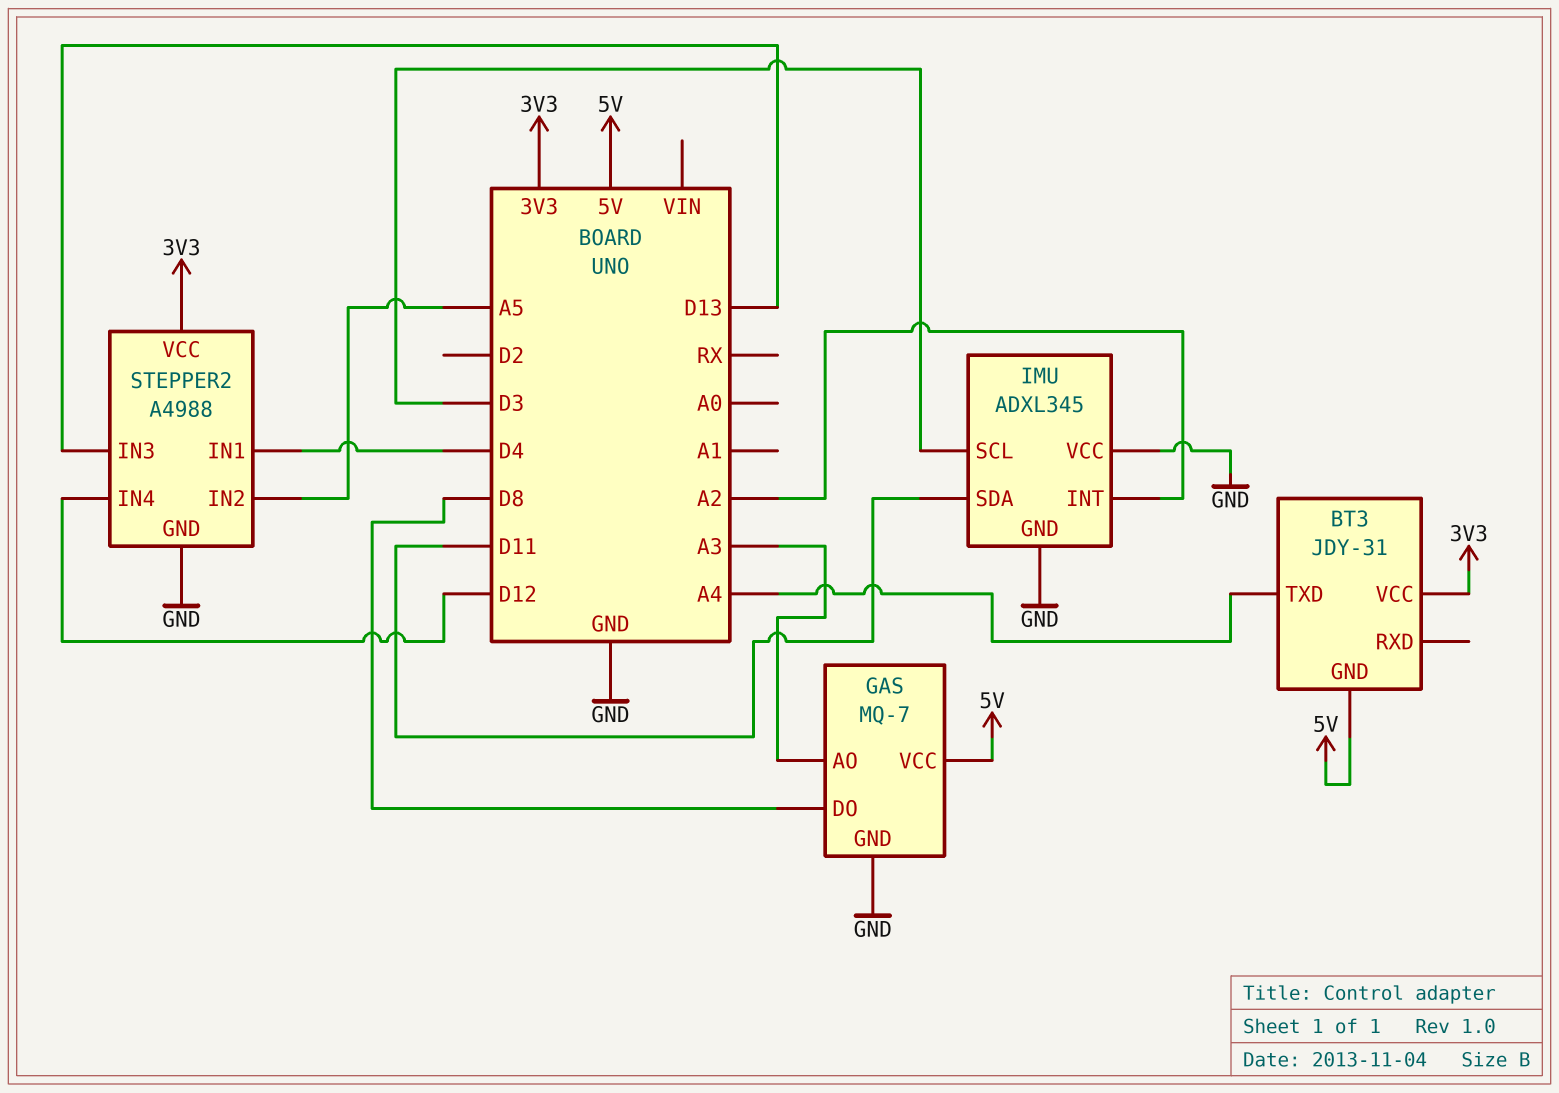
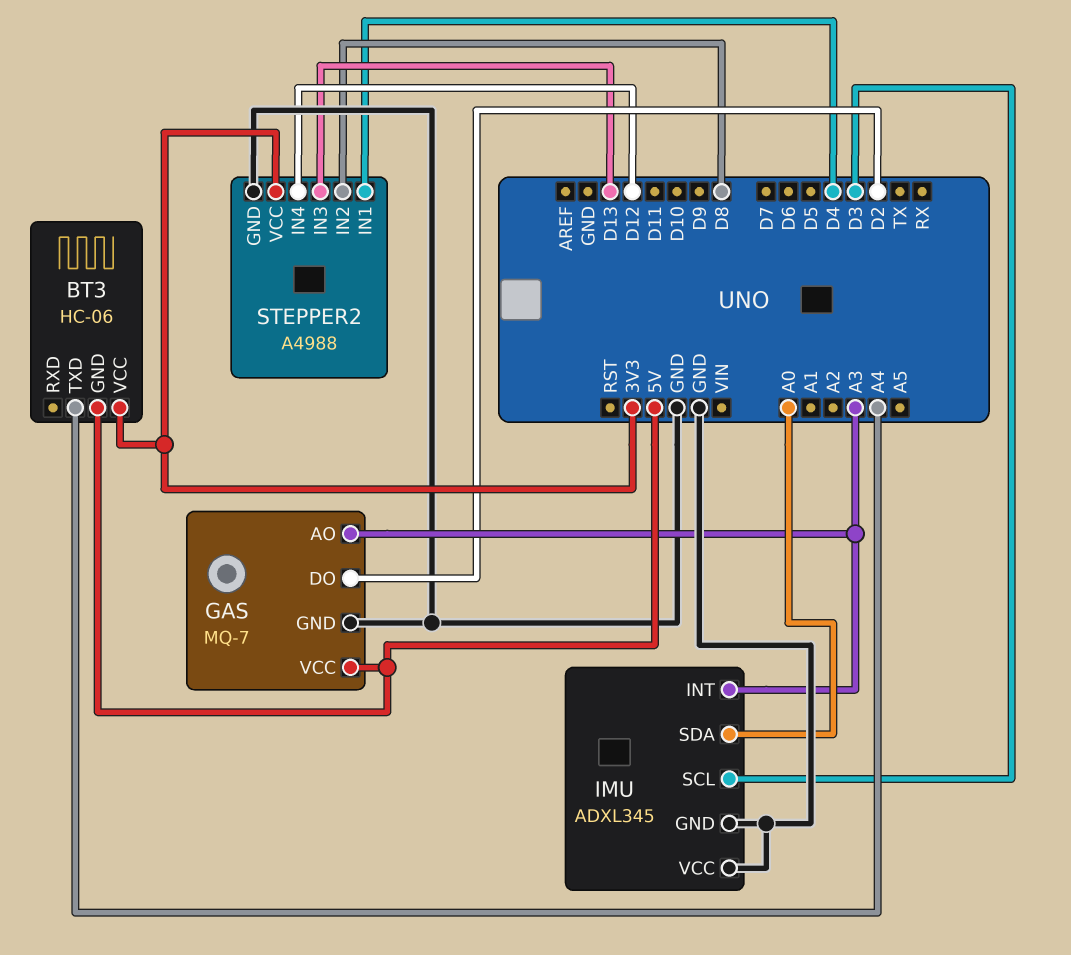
BT3: JDY-31 -> HC-06
GAS pin DO: D8 -> D2
IMU pin INT: A2 -> A3
IMU pin SDA: D11 -> A0
STEPPER2 pin IN2: A5 -> D8

